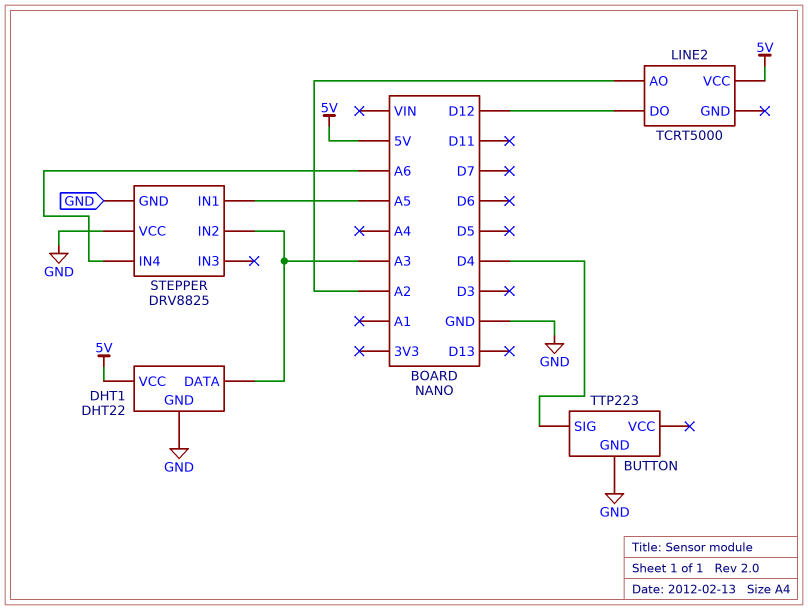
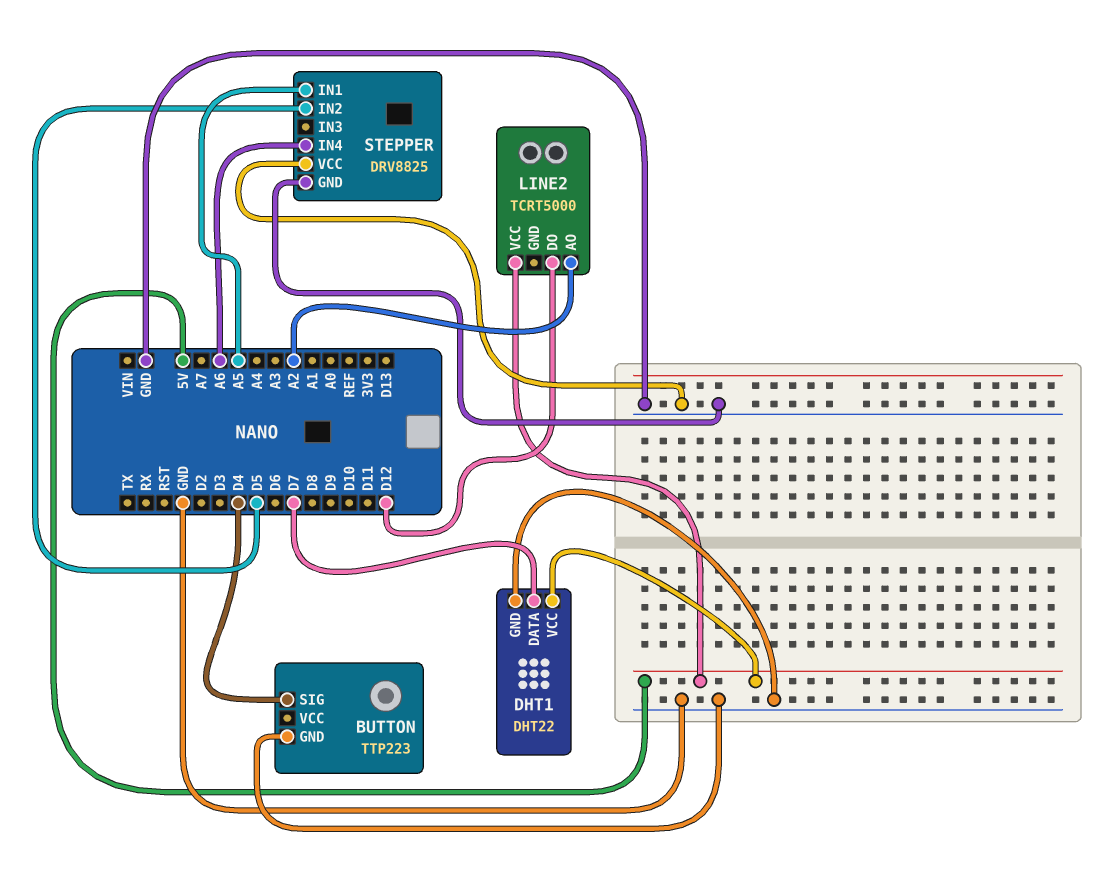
DHT1 pin DATA: A3 -> D7
STEPPER pin IN2: A3 -> D5

